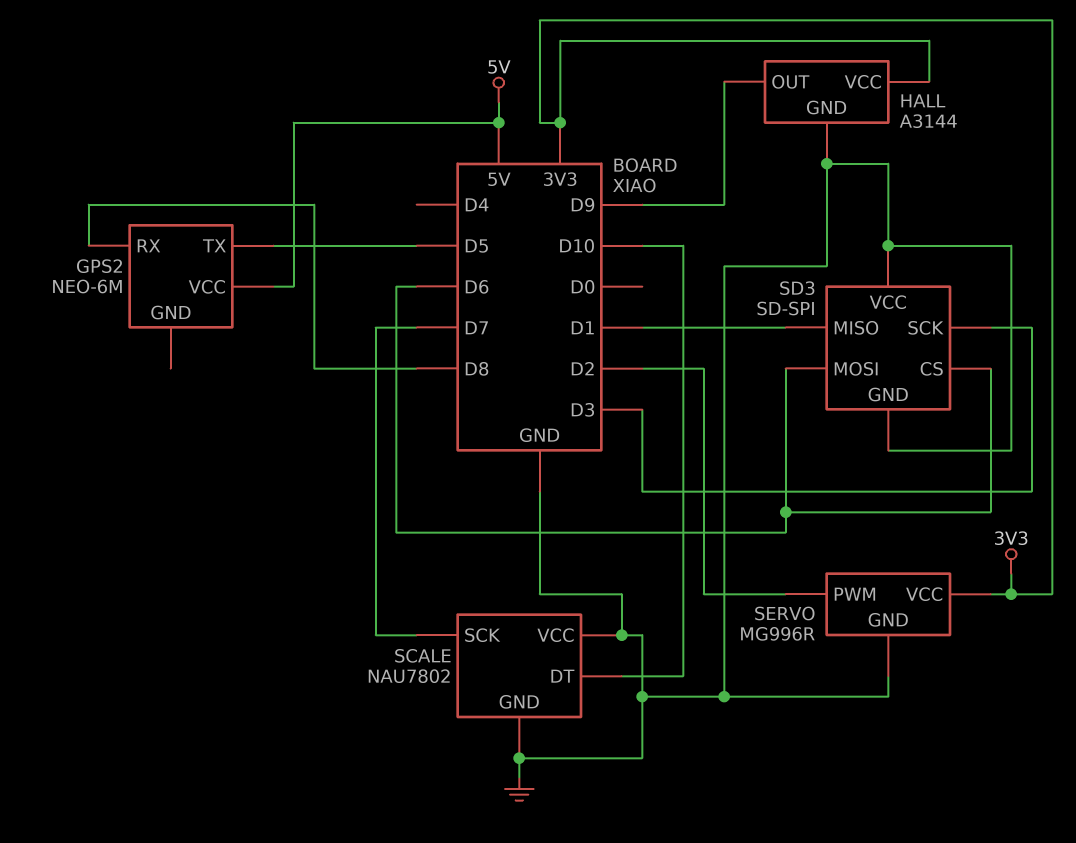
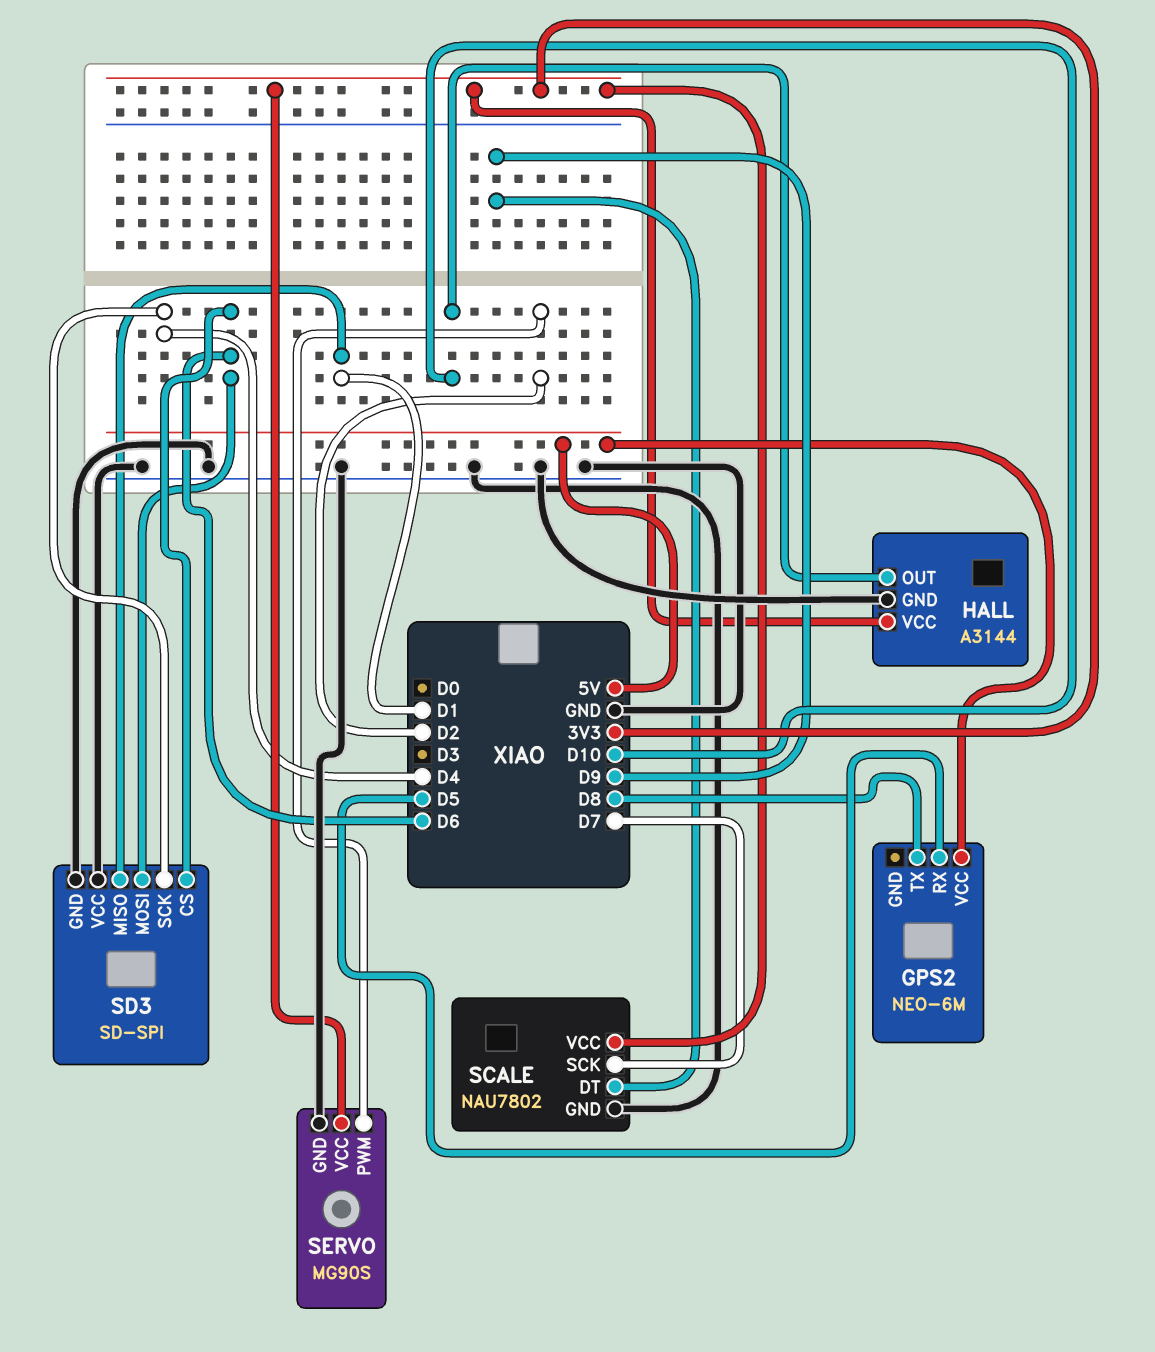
GPS2 pin RX: D8 -> D5
GPS2 pin TX: D5 -> D8
HALL pin OUT: D9 -> D10
SCALE pin DT: D10 -> D9
SCALE pin VCC: GND -> 3V3
SD3 pin SCK: D3 -> D4
SERVO: MG996R -> MG90S

